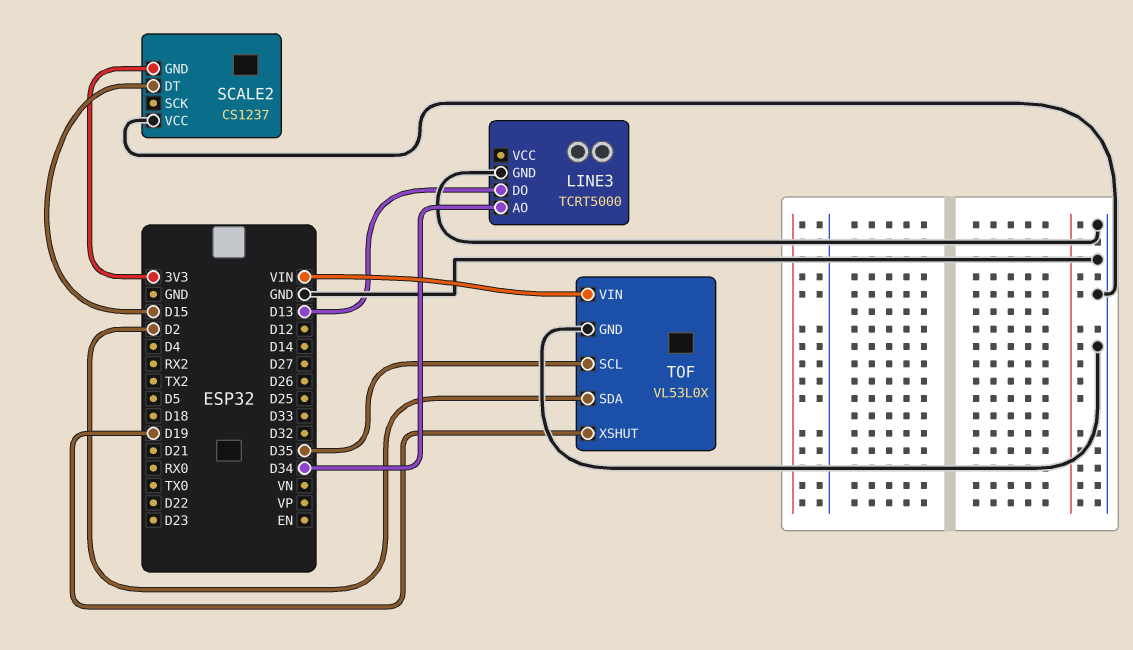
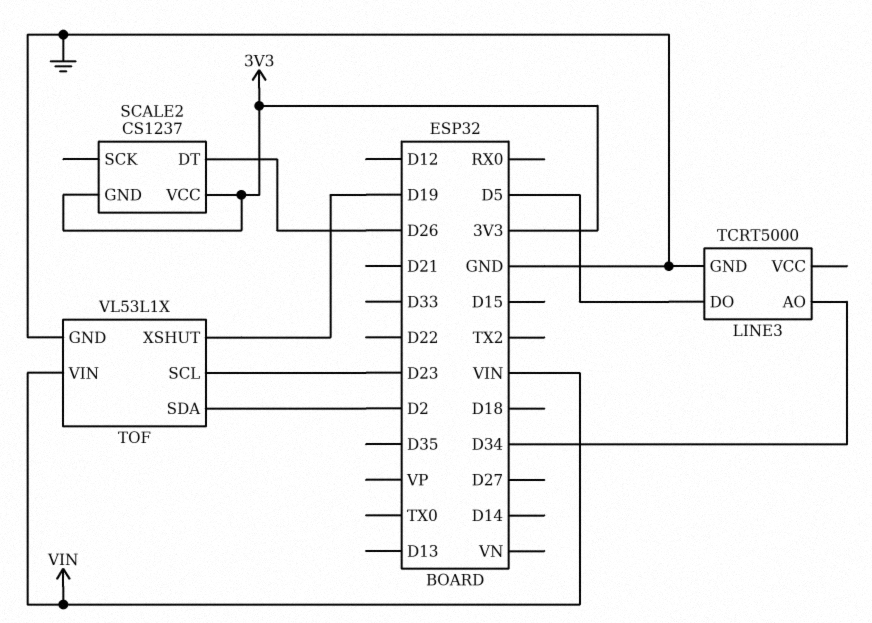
LINE3 pin DO: D13 -> D5
SCALE2 pin DT: D15 -> D26
SCALE2 pin VCC: GND -> 3V3
TOF: VL53L0X -> VL53L1X
TOF pin SCL: D35 -> D23

